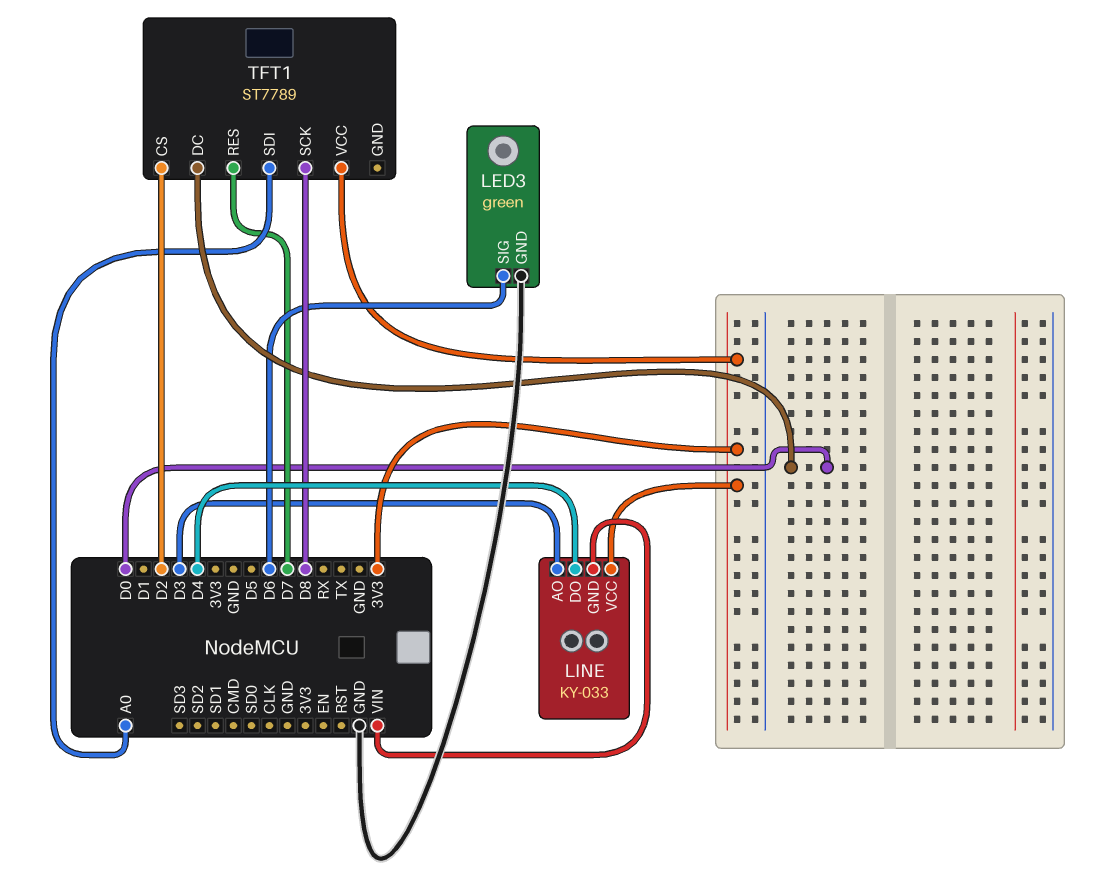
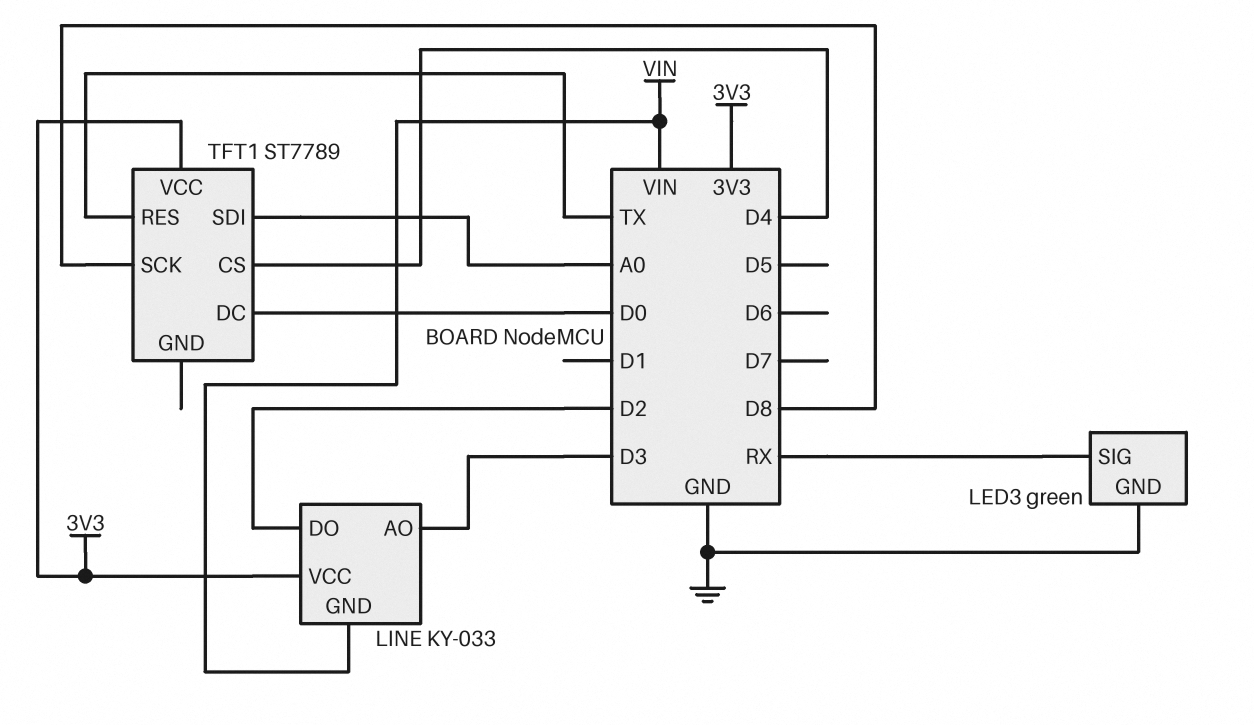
LED3 pin SIG: D6 -> RX
LINE pin DO: D4 -> D2
TFT1 pin CS: D2 -> D4
TFT1 pin RES: D7 -> TX

